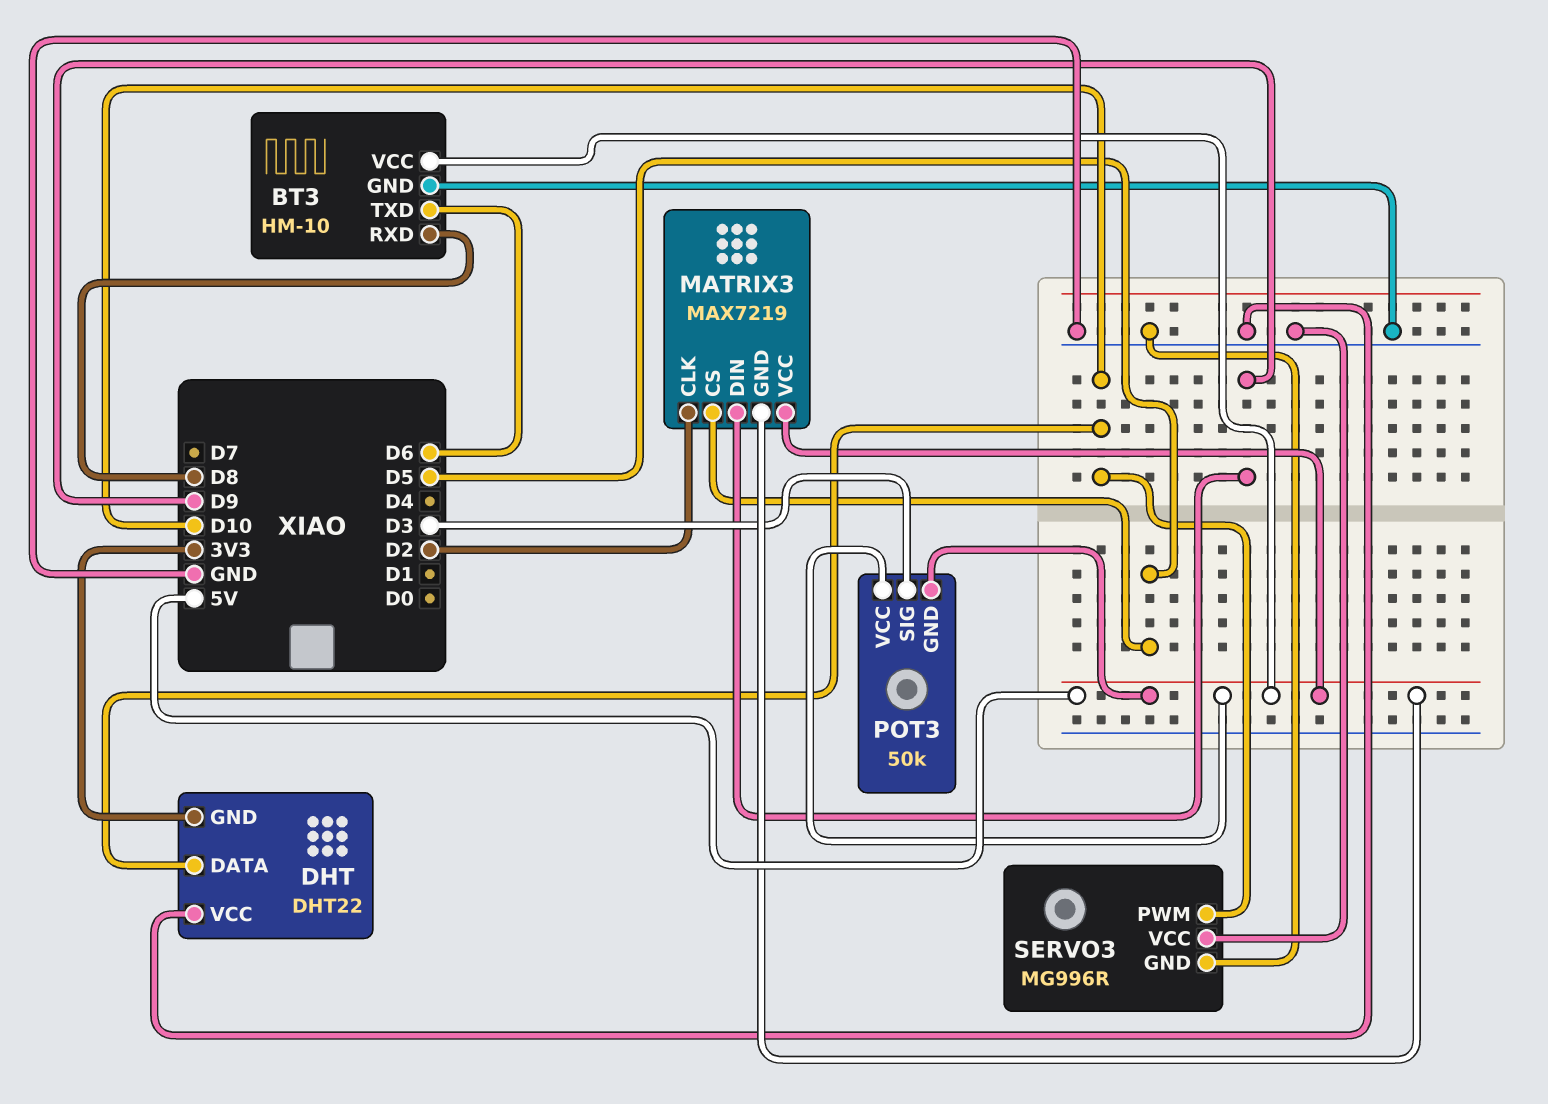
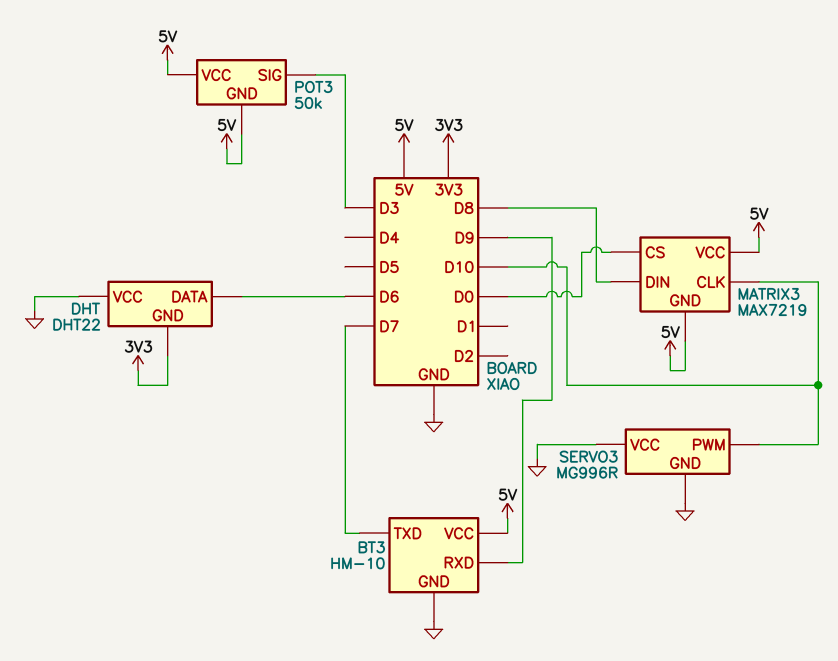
BT3 pin RXD: D8 -> D9
BT3 pin TXD: D6 -> D7
DHT pin DATA: D10 -> D6
MATRIX3 pin CLK: D2 -> D10
MATRIX3 pin CS: D5 -> D0
MATRIX3 pin DIN: D9 -> D8

